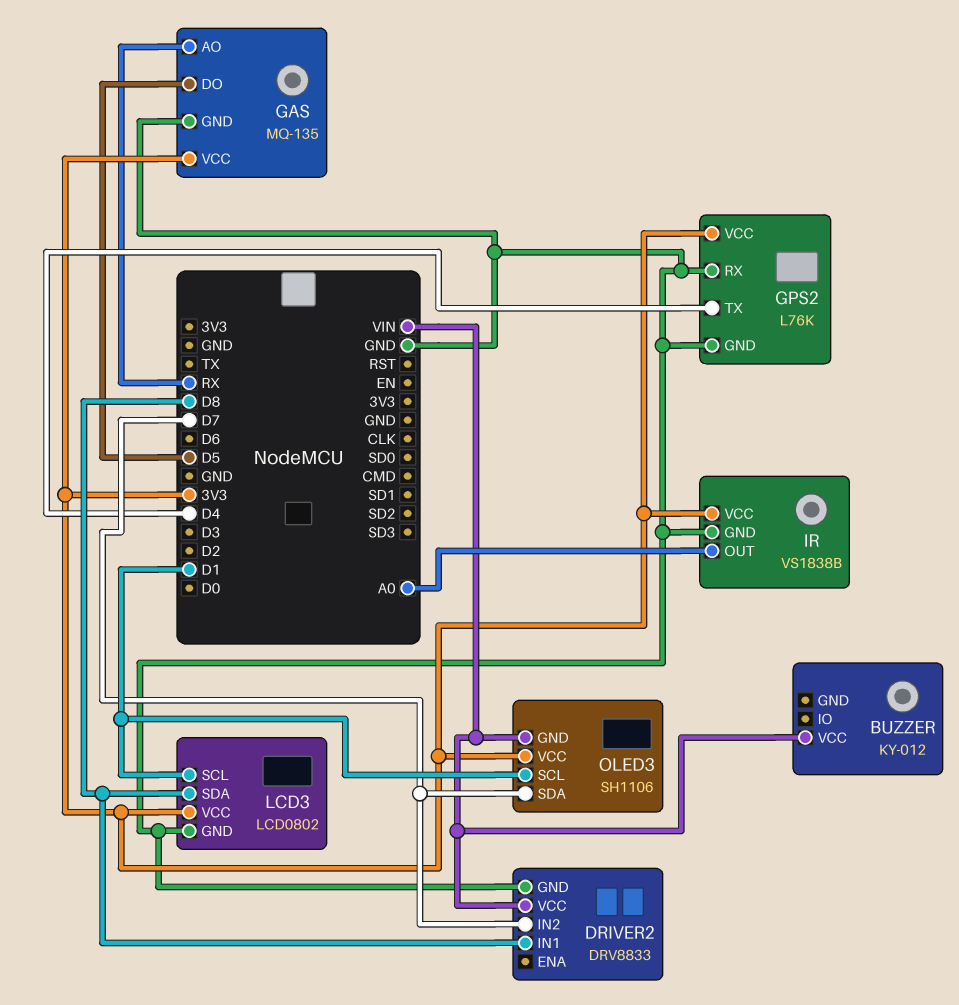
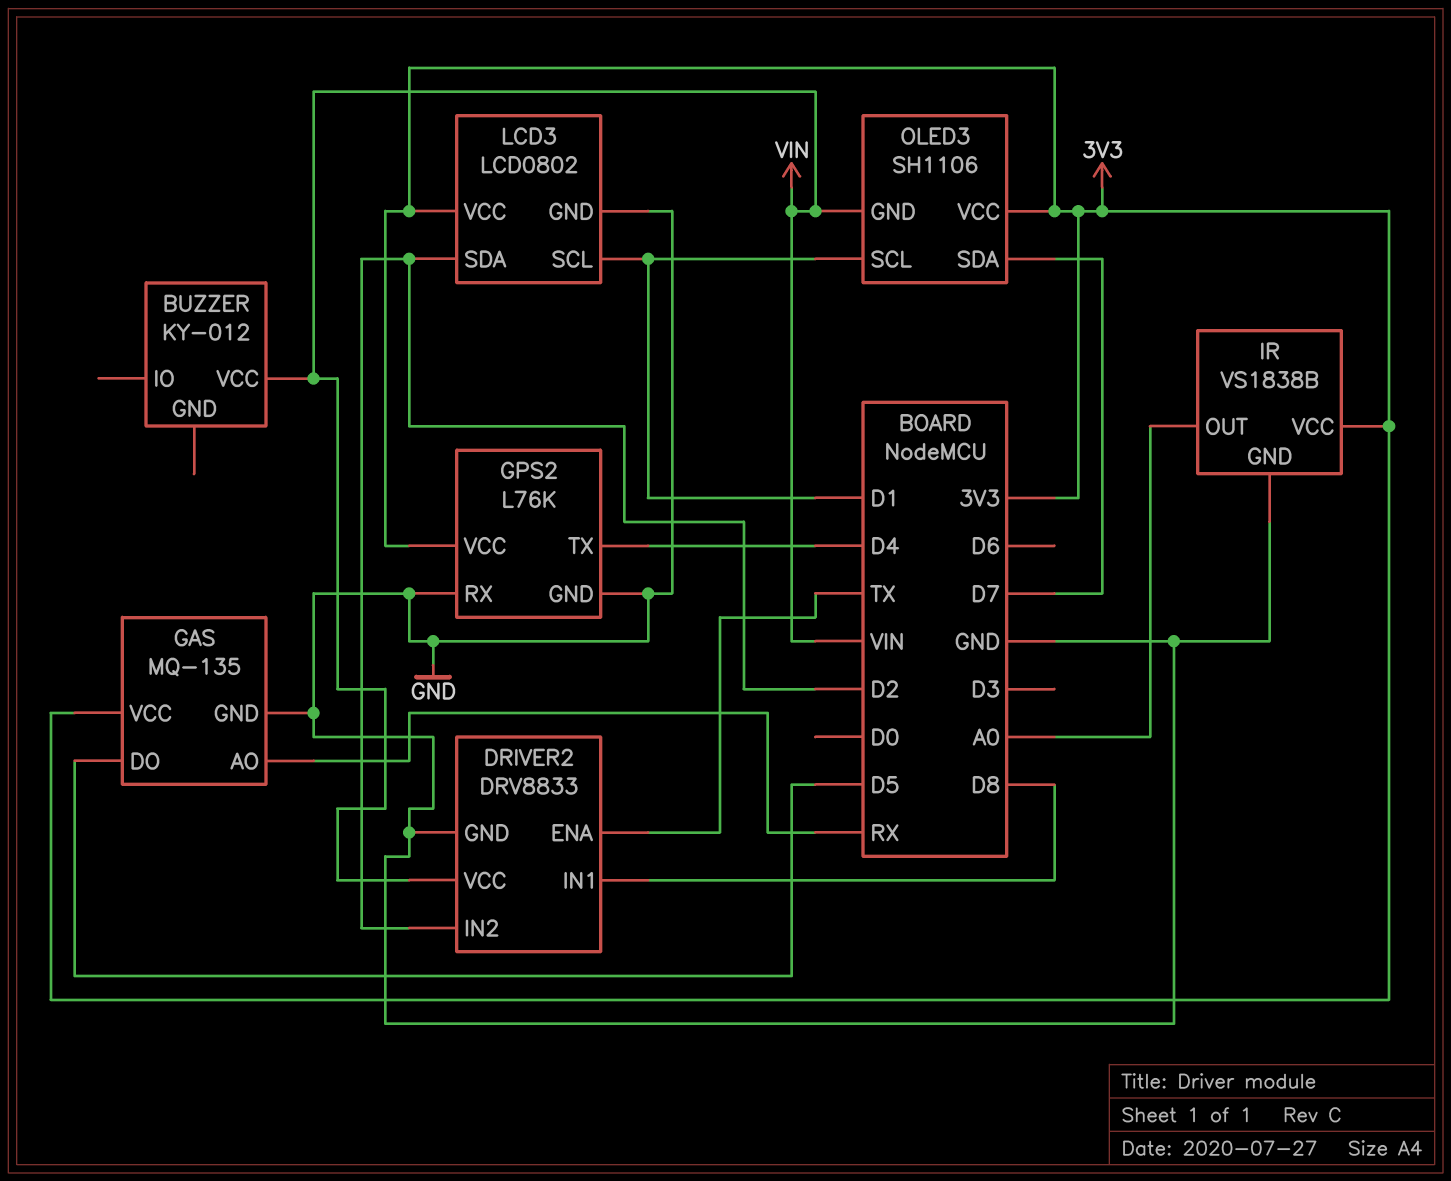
DRIVER2 pin ENA: none -> TX
DRIVER2 pin IN2: D7 -> D2
LCD3 pin SDA: D8 -> D2

